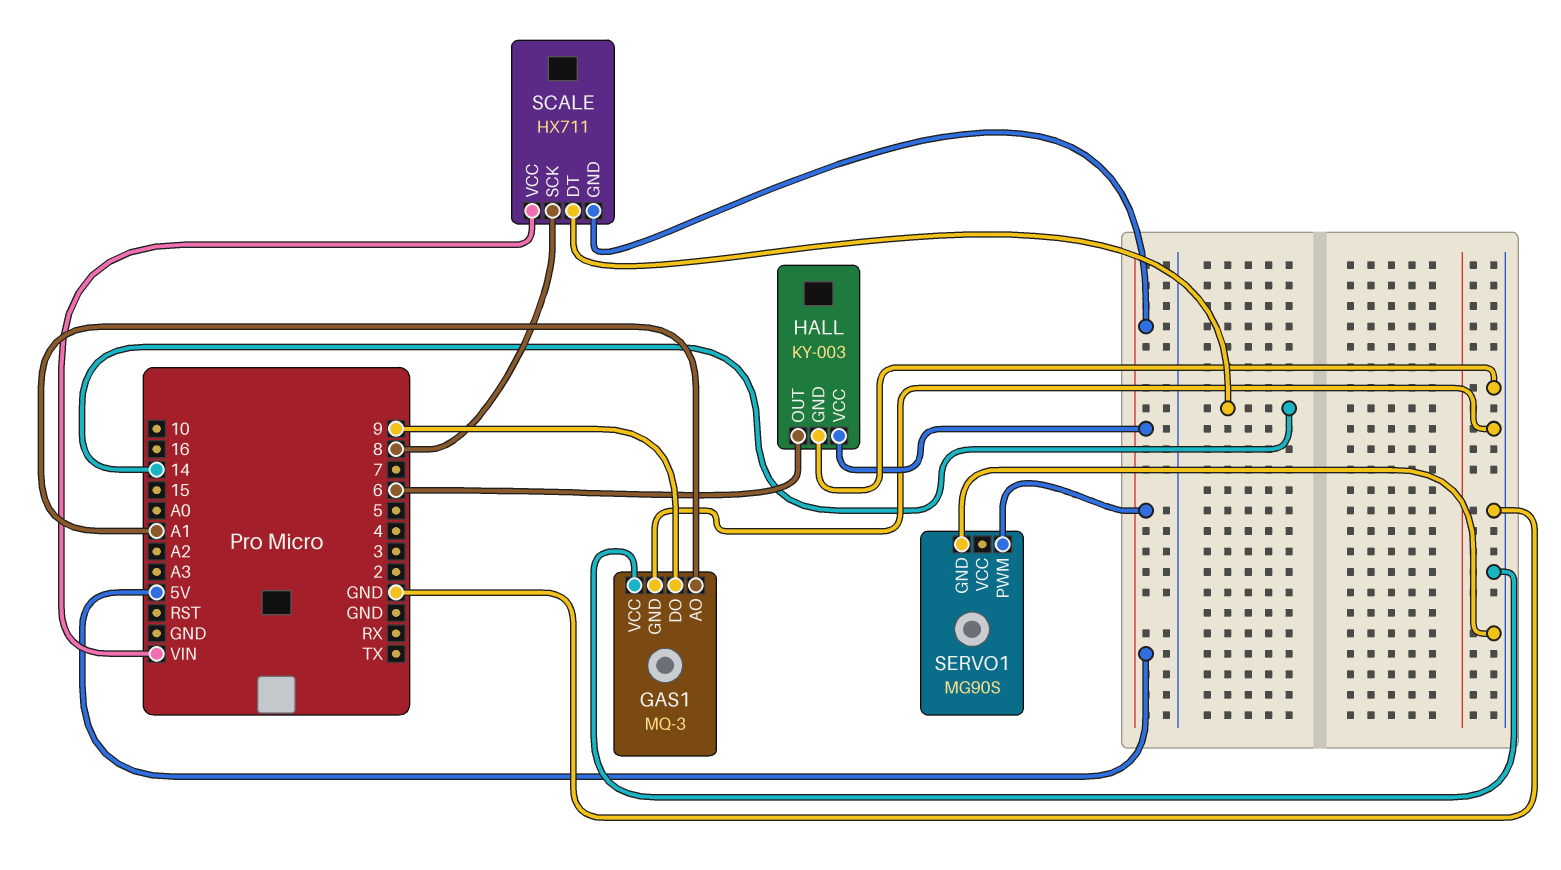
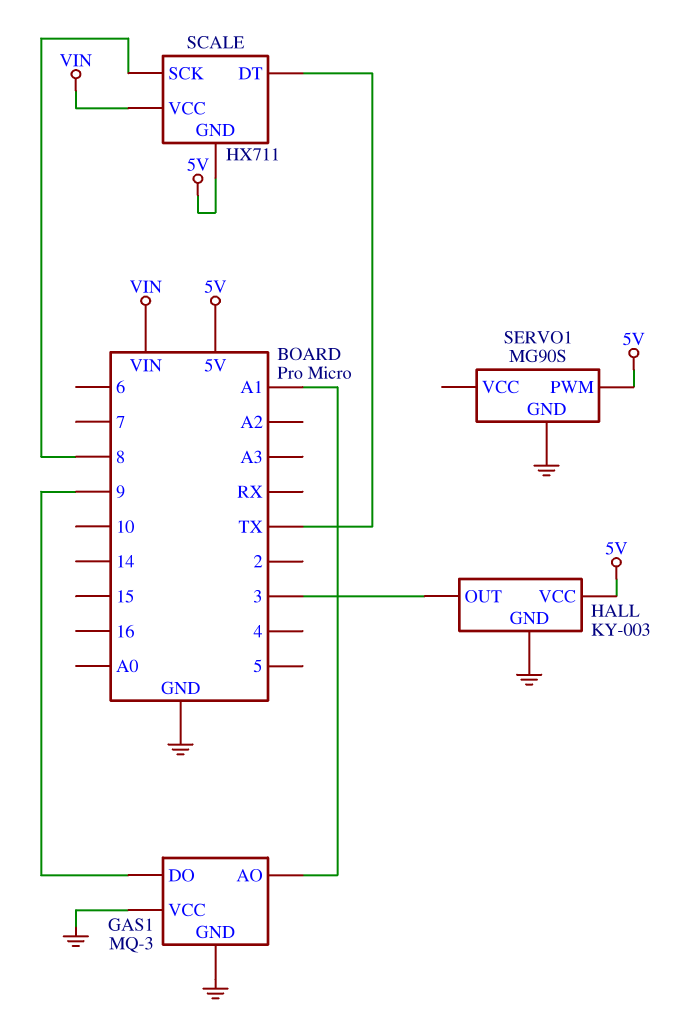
HALL pin OUT: 6 -> 3
SCALE pin DT: 14 -> TX

